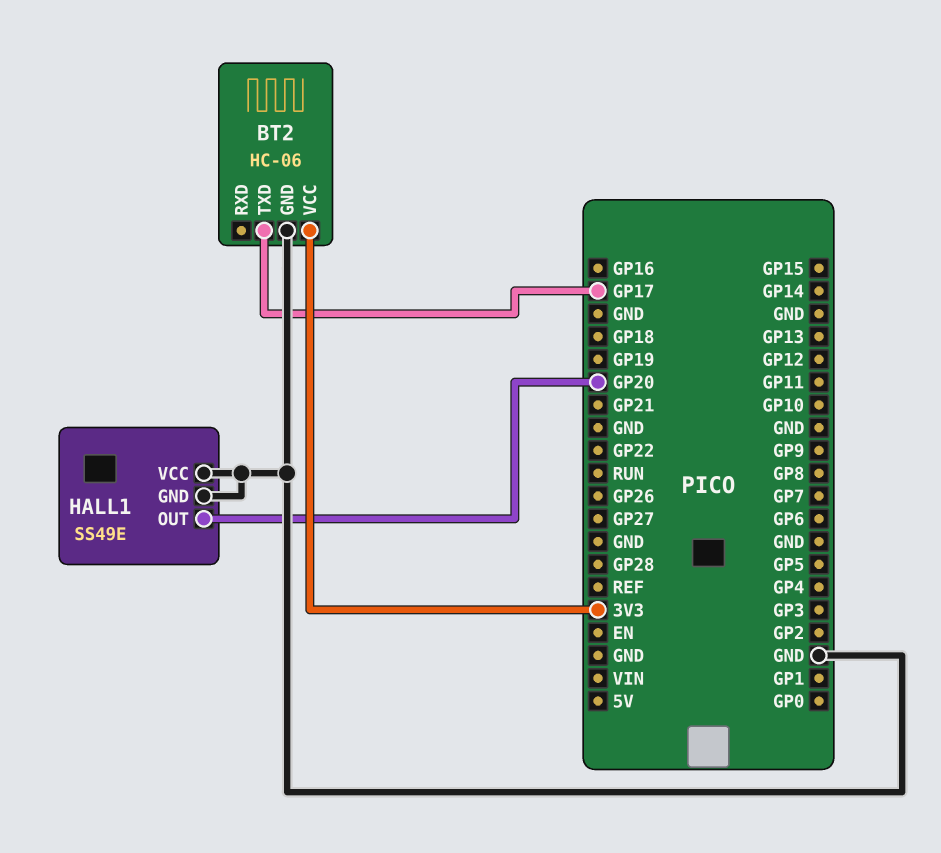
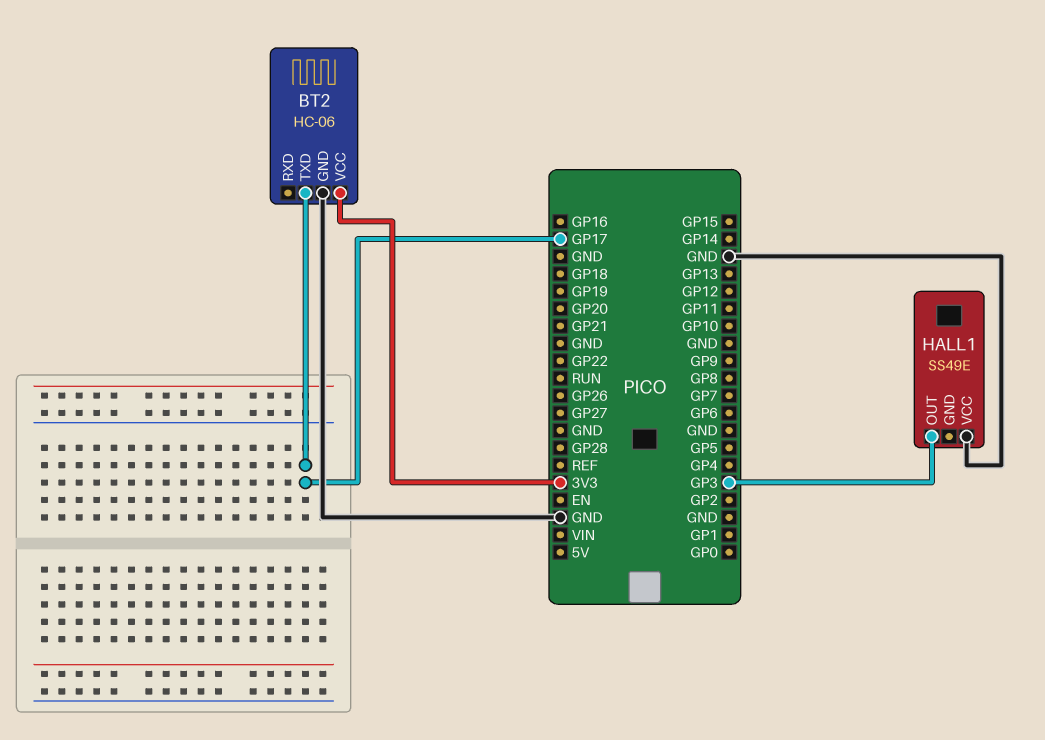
HALL1 pin GND: GND -> none
HALL1 pin OUT: GP20 -> GP3

